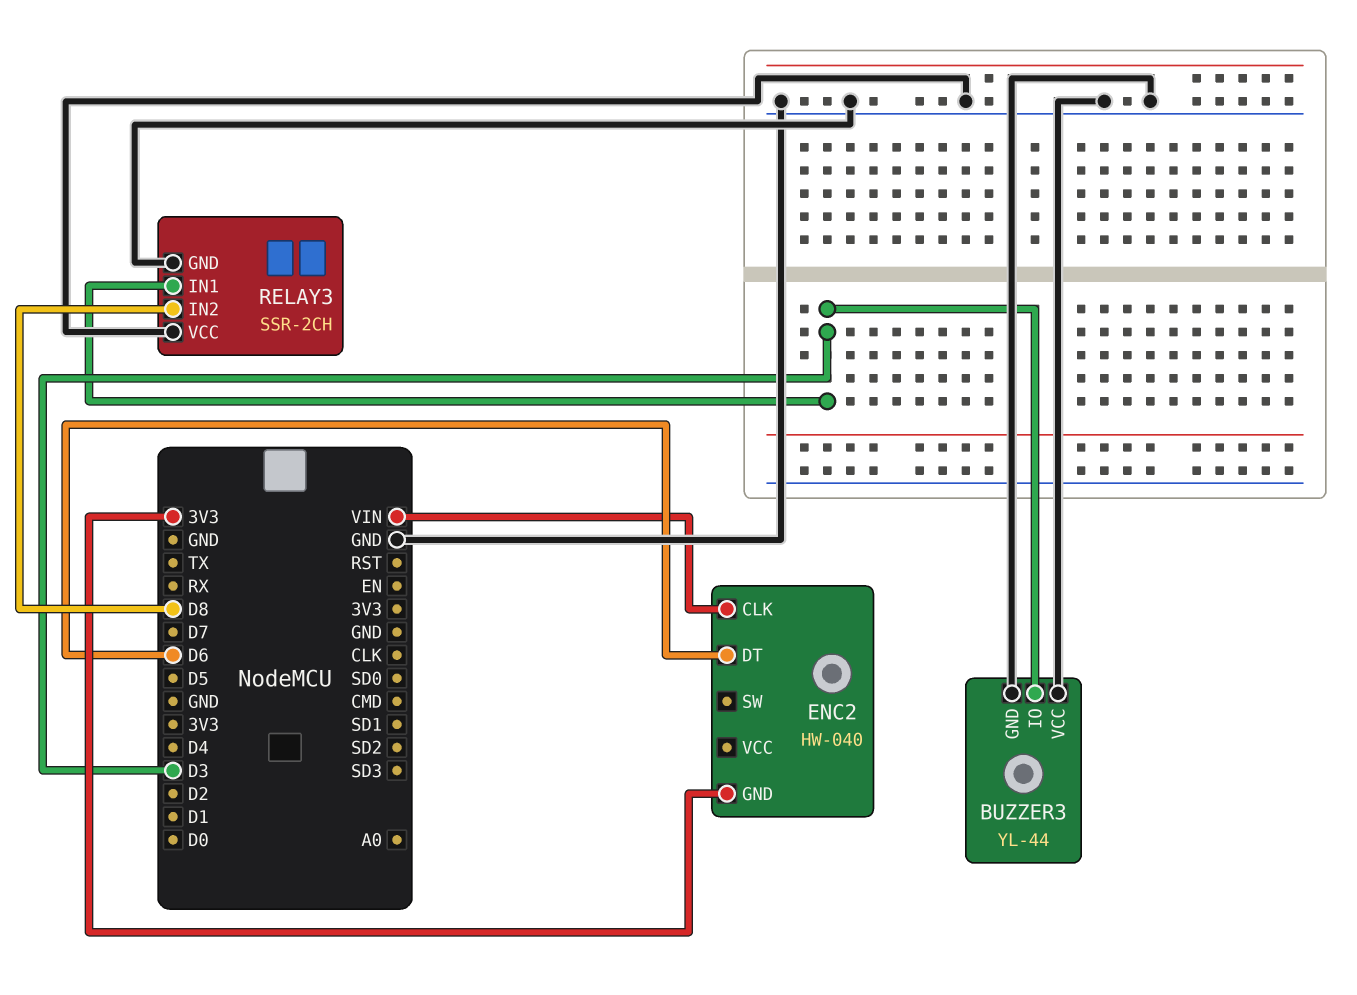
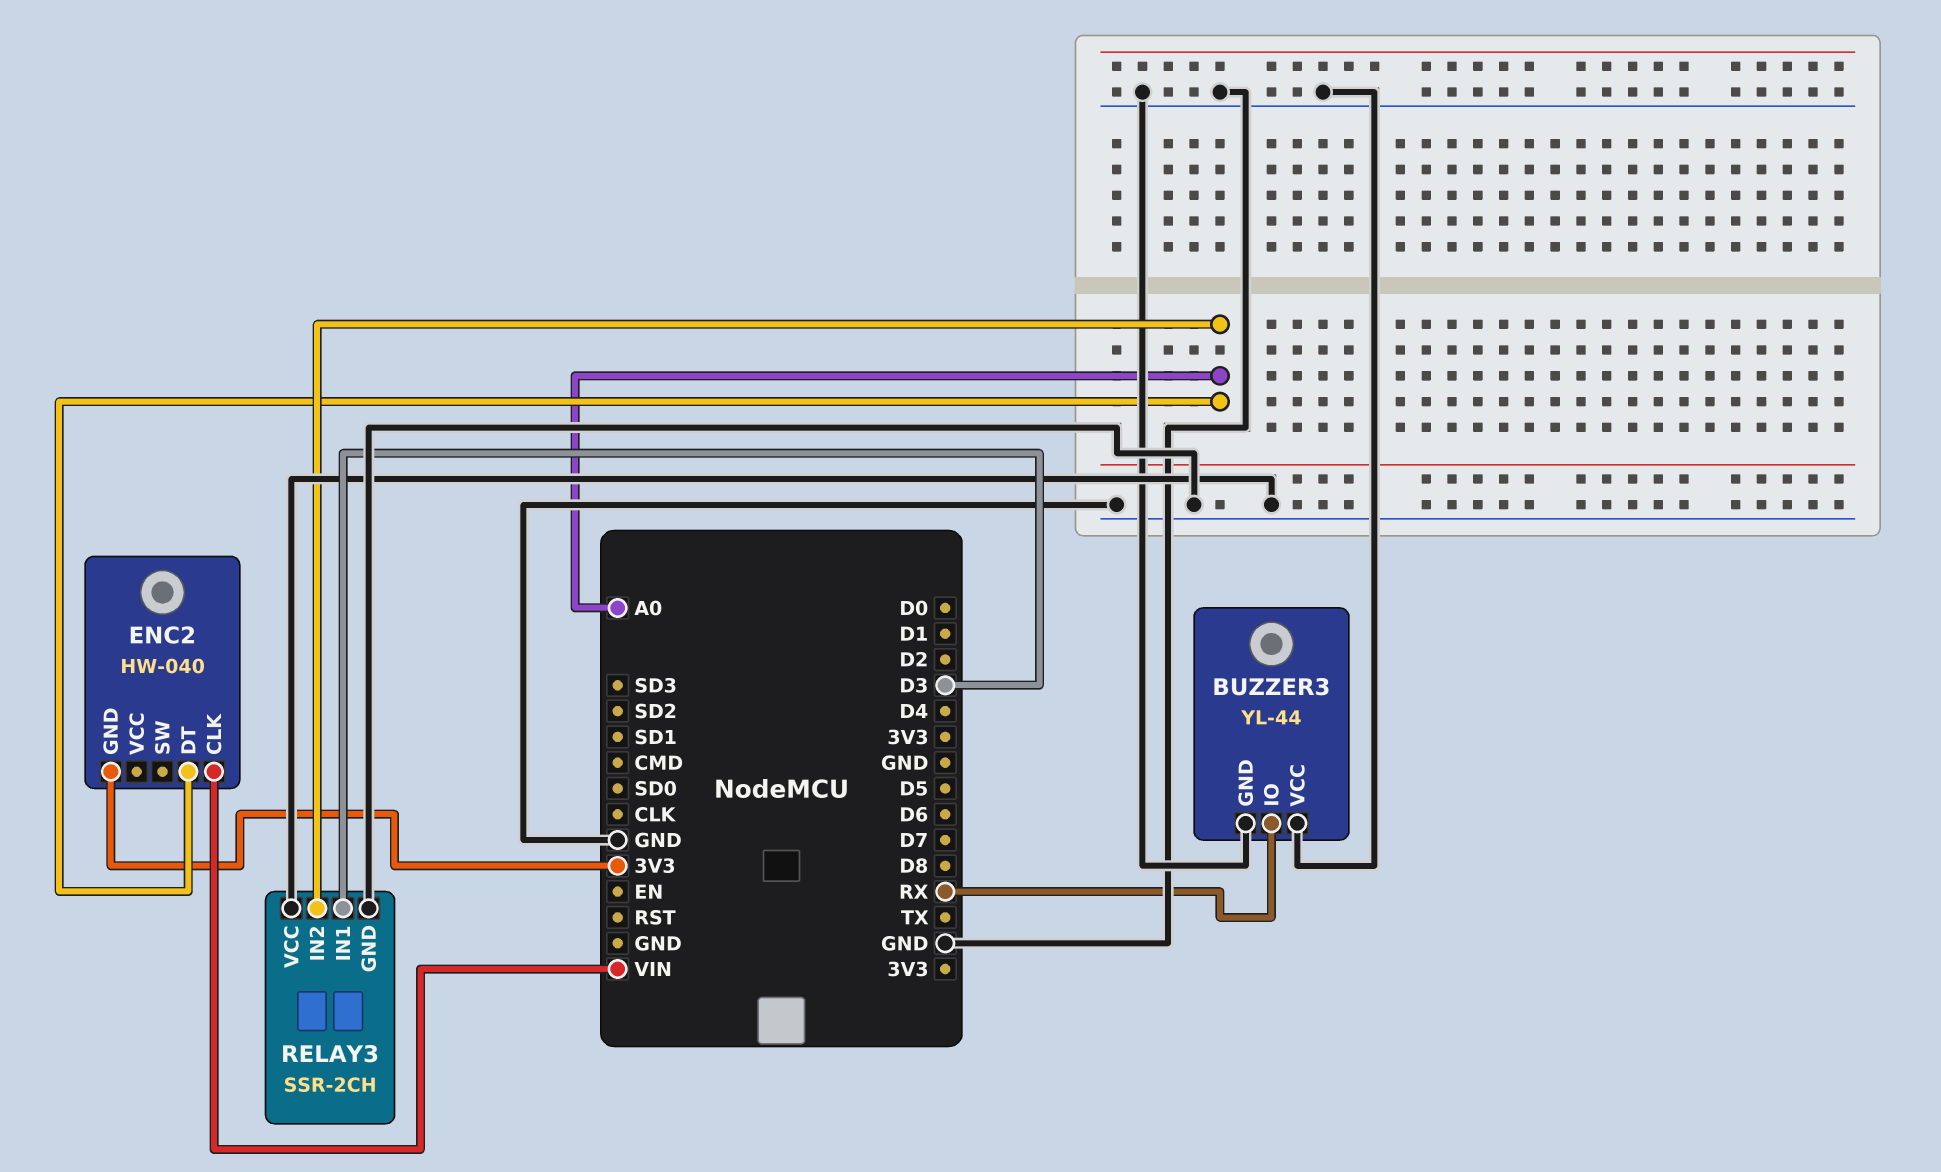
BUZZER3 pin IO: D3 -> RX
ENC2 pin DT: D6 -> A0
RELAY3 pin IN2: D8 -> A0

